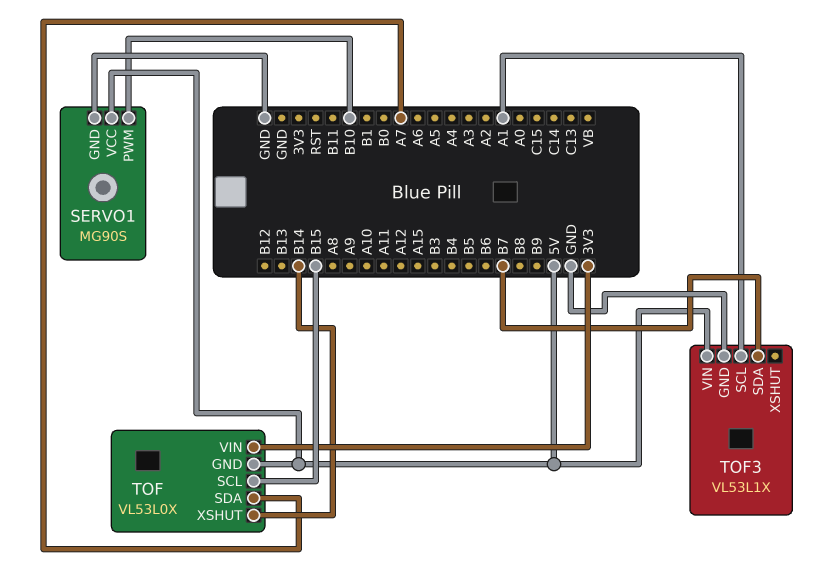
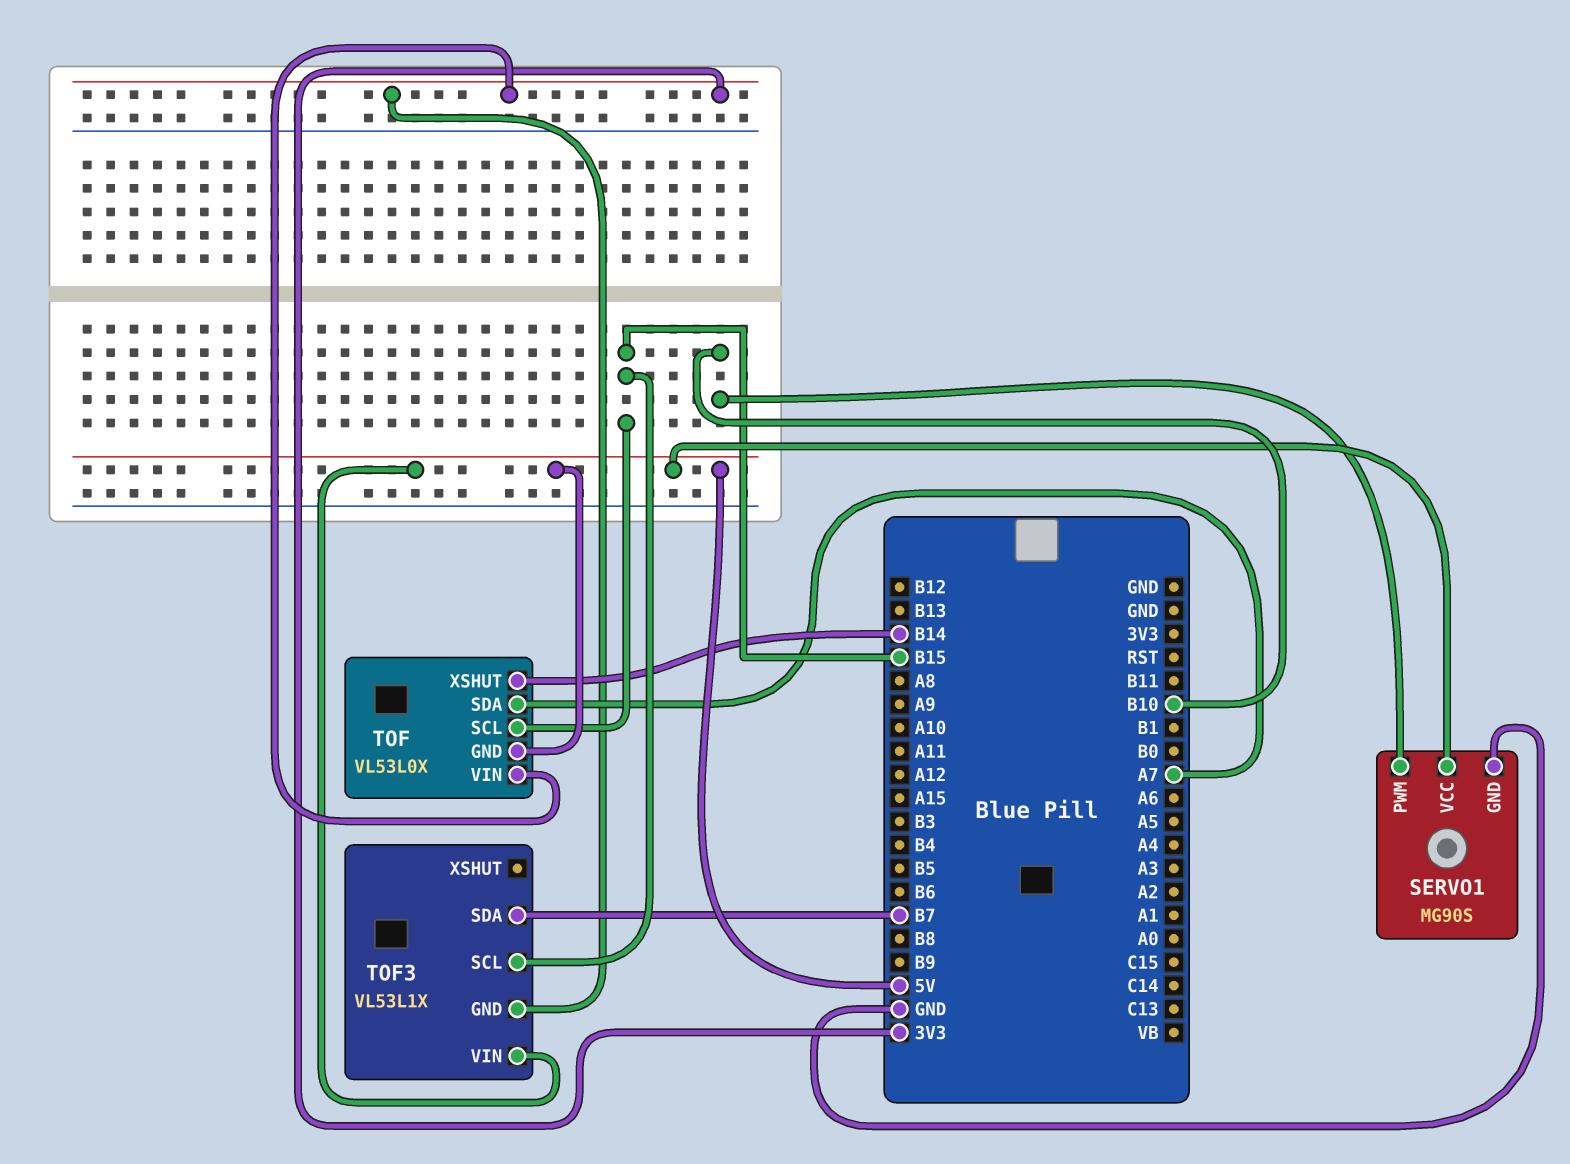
TOF3 pin GND: GND -> 3V3
TOF3 pin SCL: A1 -> B15

